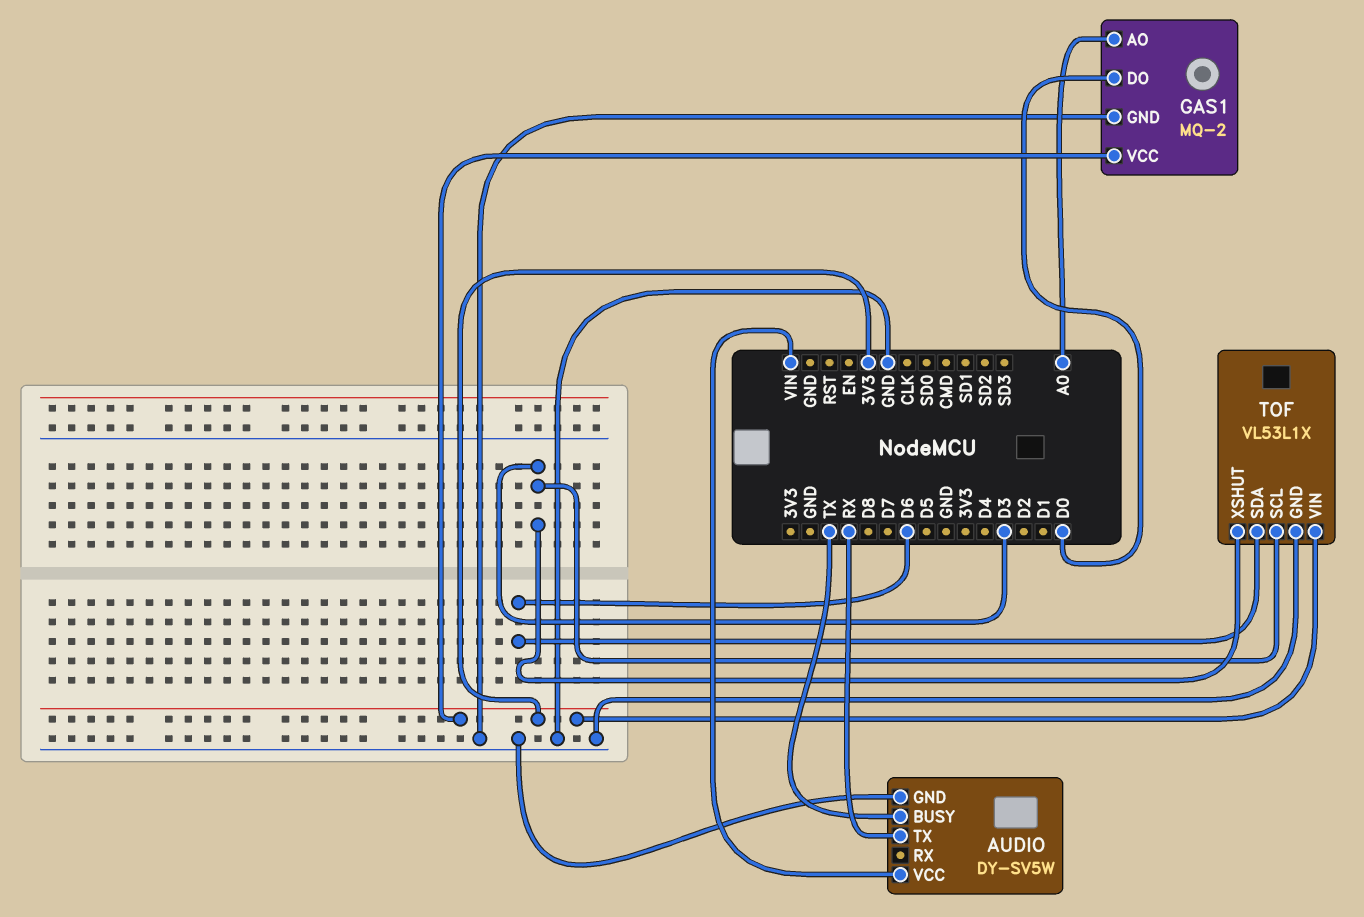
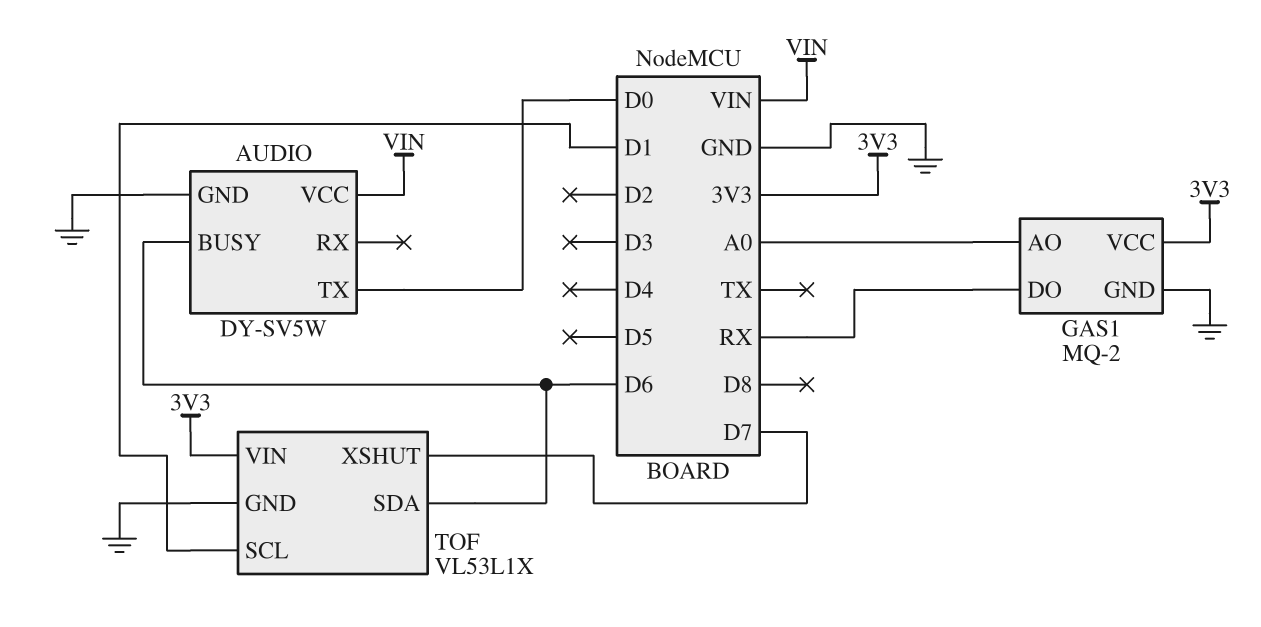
AUDIO pin BUSY: TX -> D6
AUDIO pin TX: RX -> D0
GAS1 pin DO: D0 -> RX
TOF pin SCL: D3 -> D1
TOF pin XSHUT: D3 -> D7

